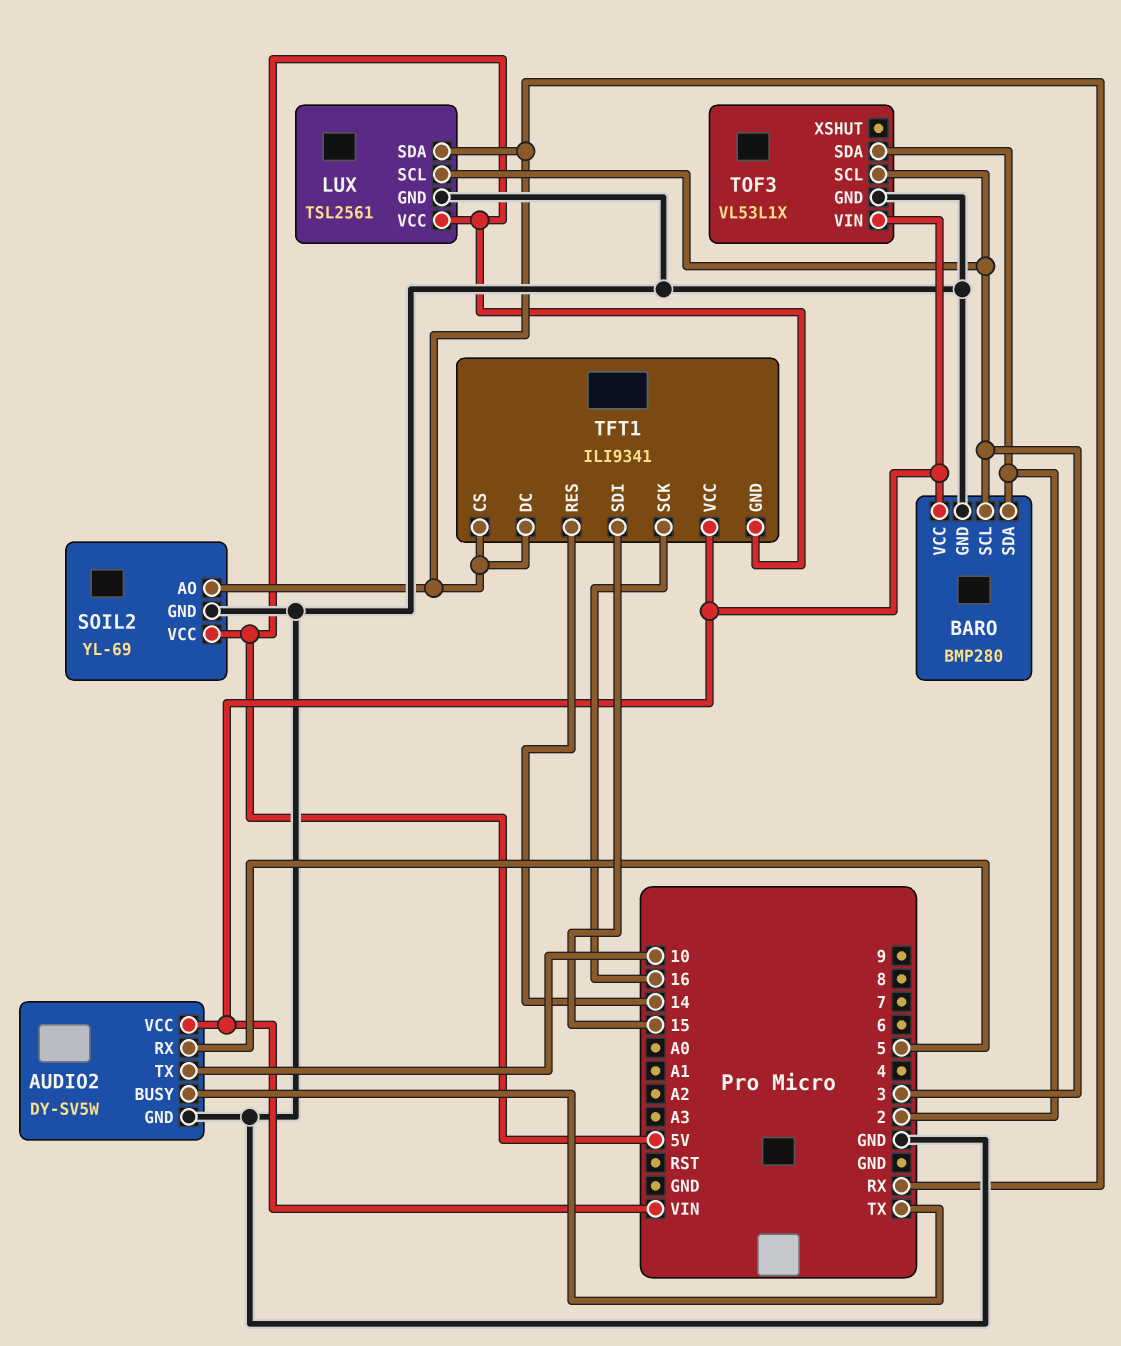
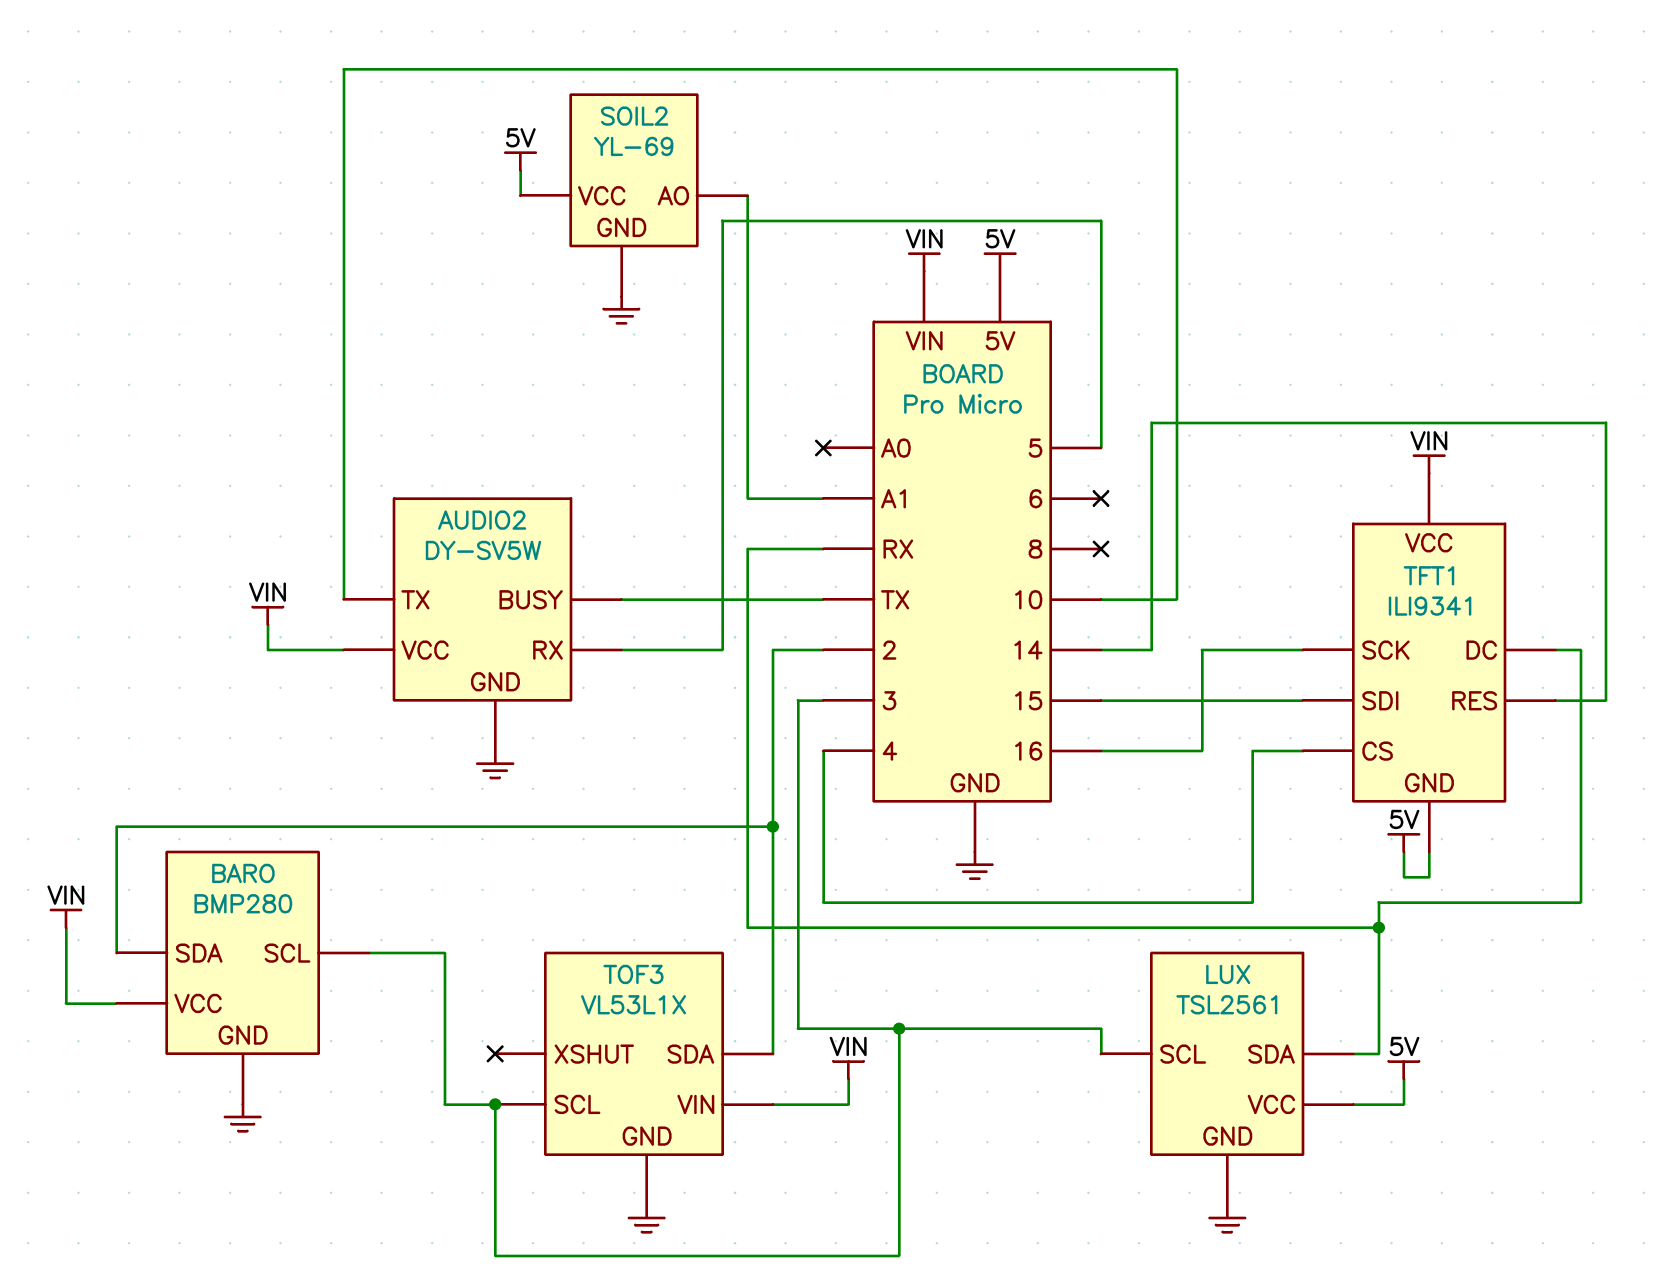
SOIL2 pin AO: RX -> A1
TFT1 pin CS: RX -> 4

